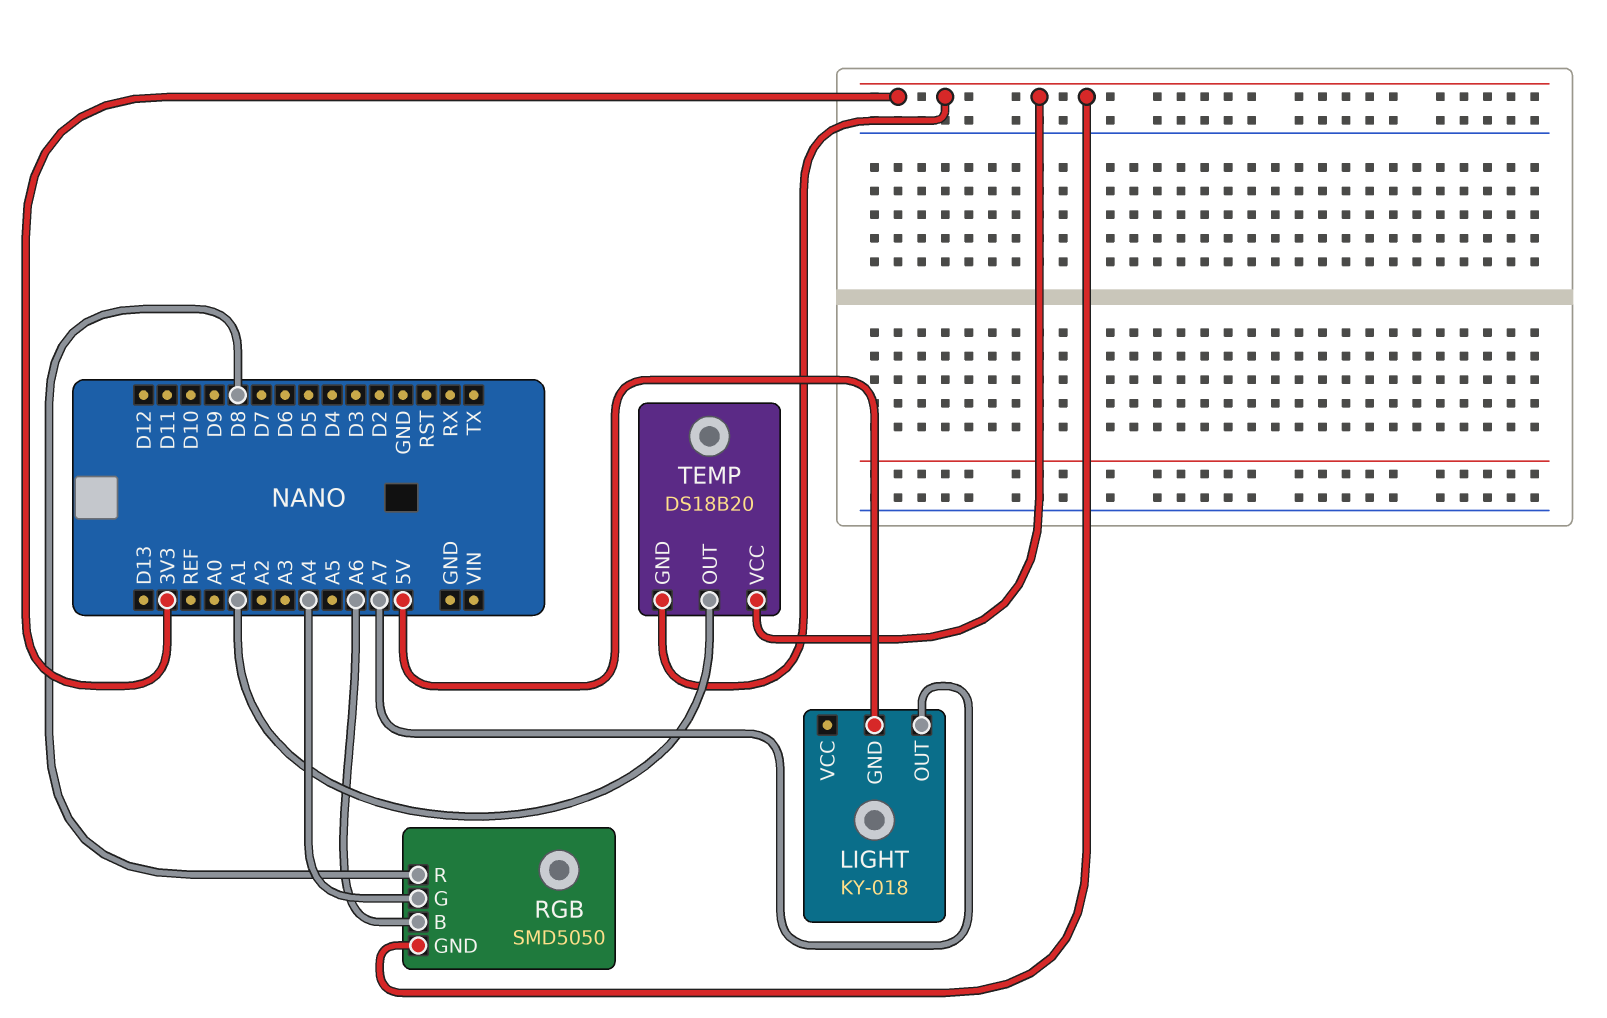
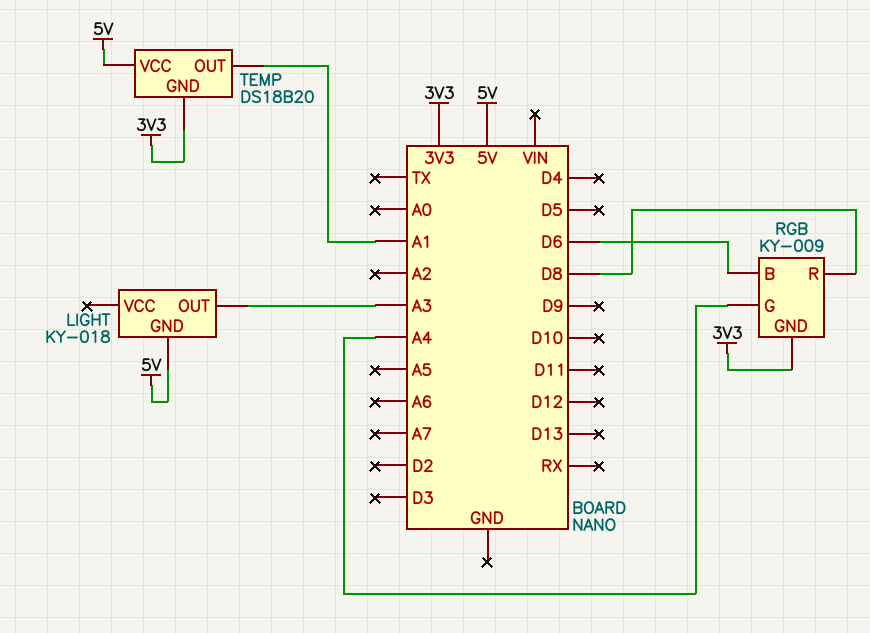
LIGHT pin OUT: A7 -> A3
RGB: SMD5050 -> KY-009
RGB pin B: A6 -> D6
TEMP pin VCC: 3V3 -> 5V

